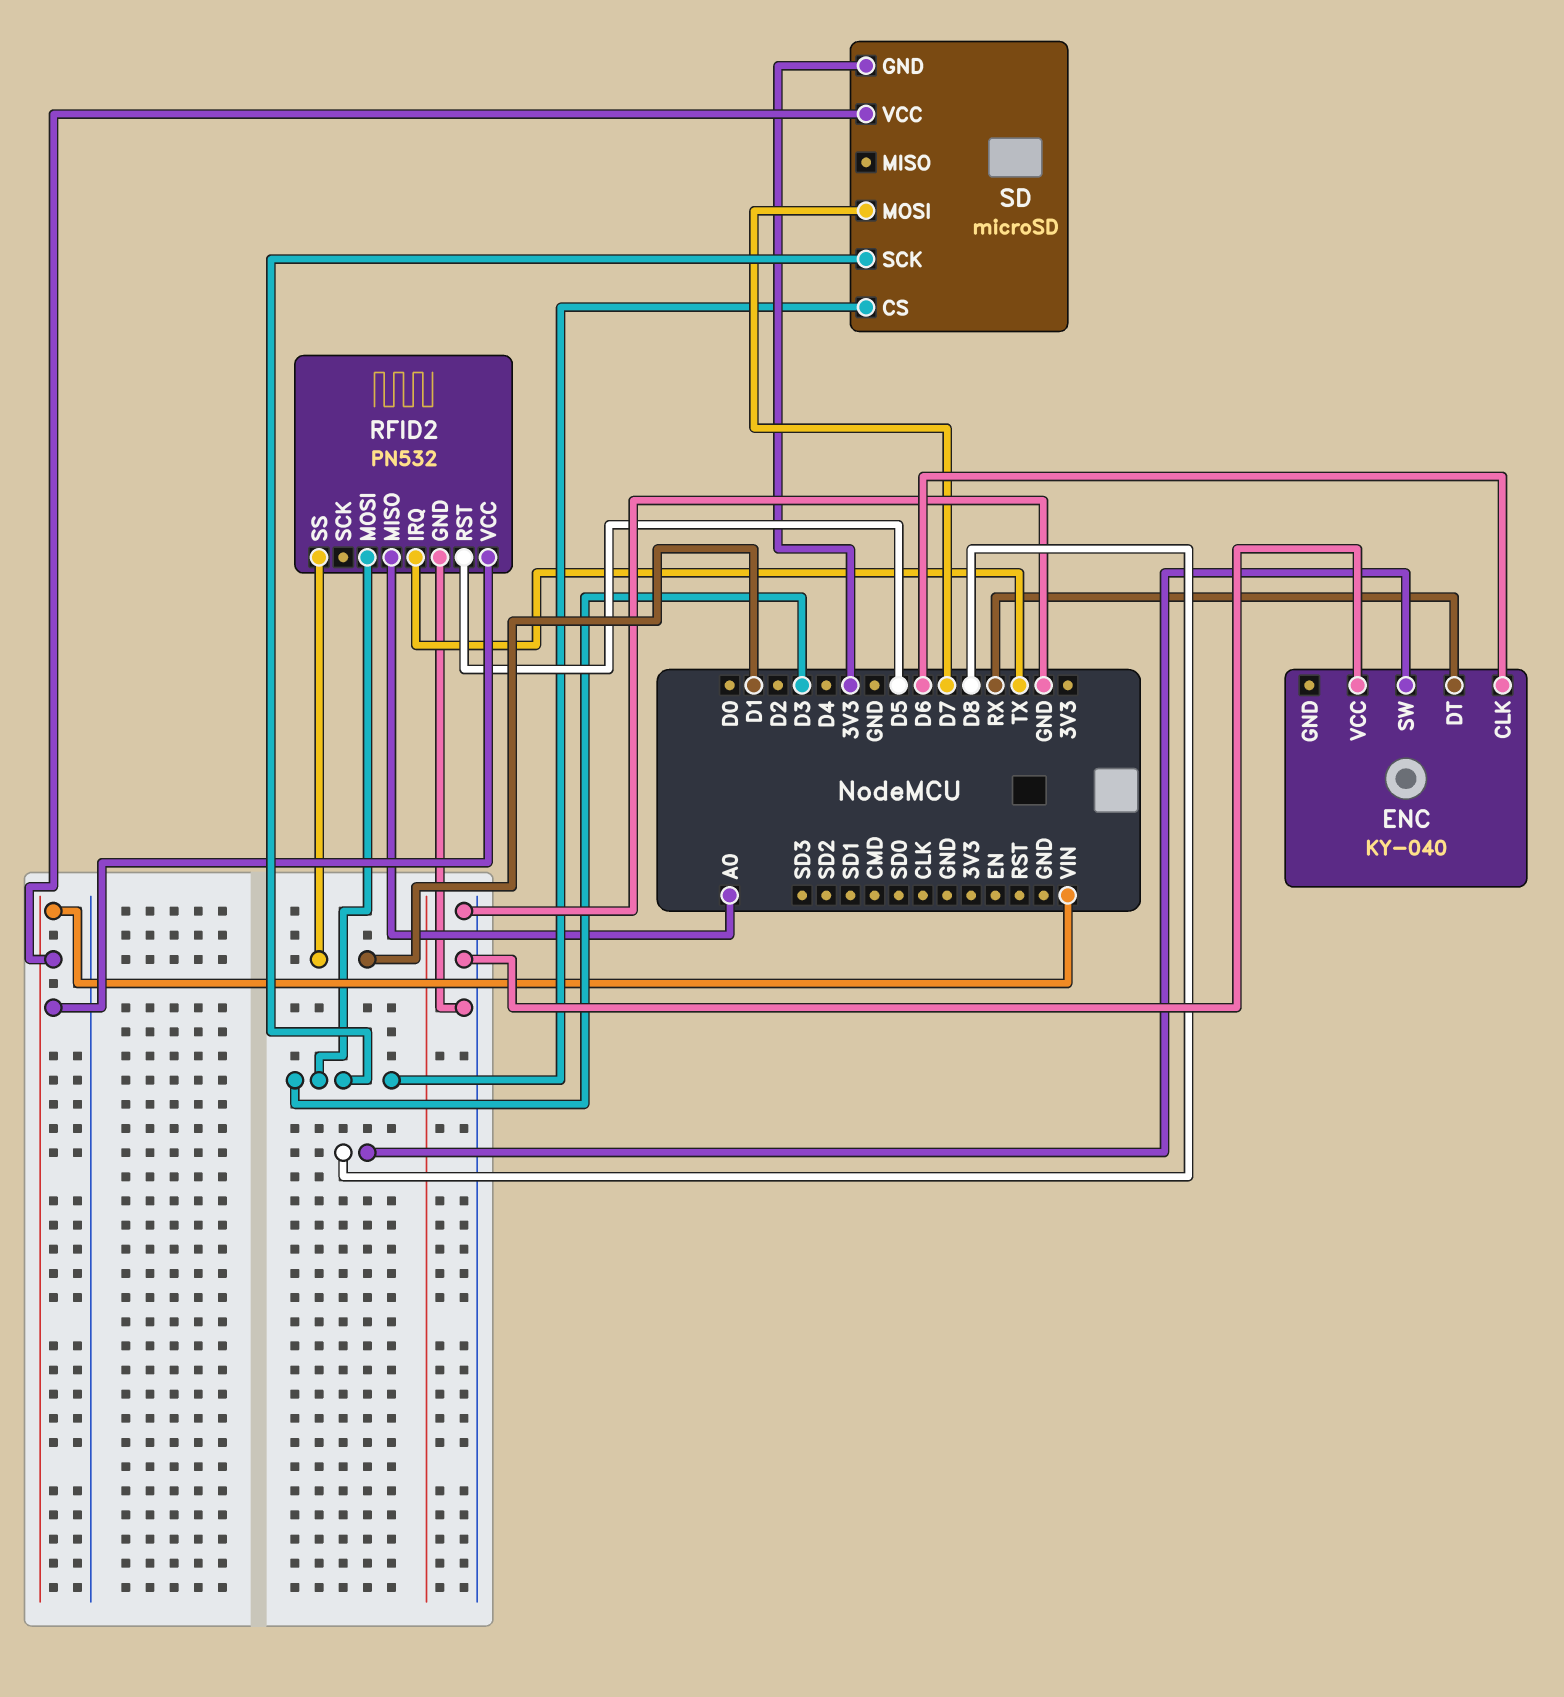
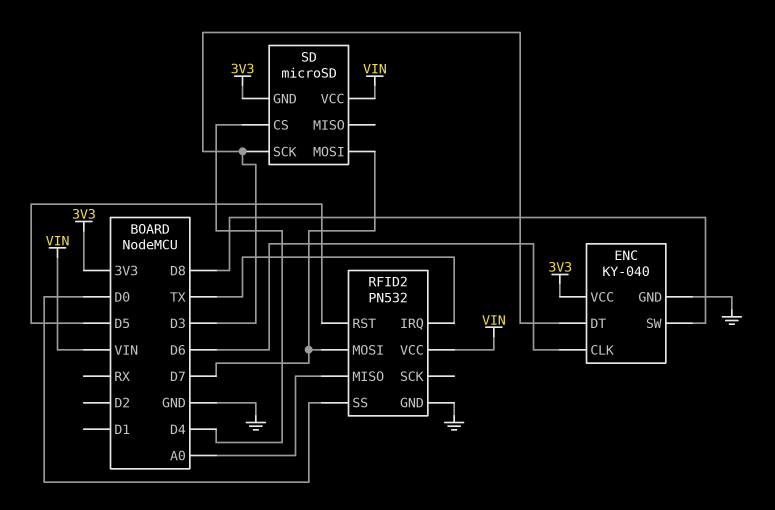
ENC pin DT: RX -> D3
ENC pin GND: none -> GND
ENC pin VCC: GND -> 3V3
RFID2 pin MOSI: D3 -> D7
RFID2 pin SS: D1 -> D0
SD pin CS: D3 -> D4

